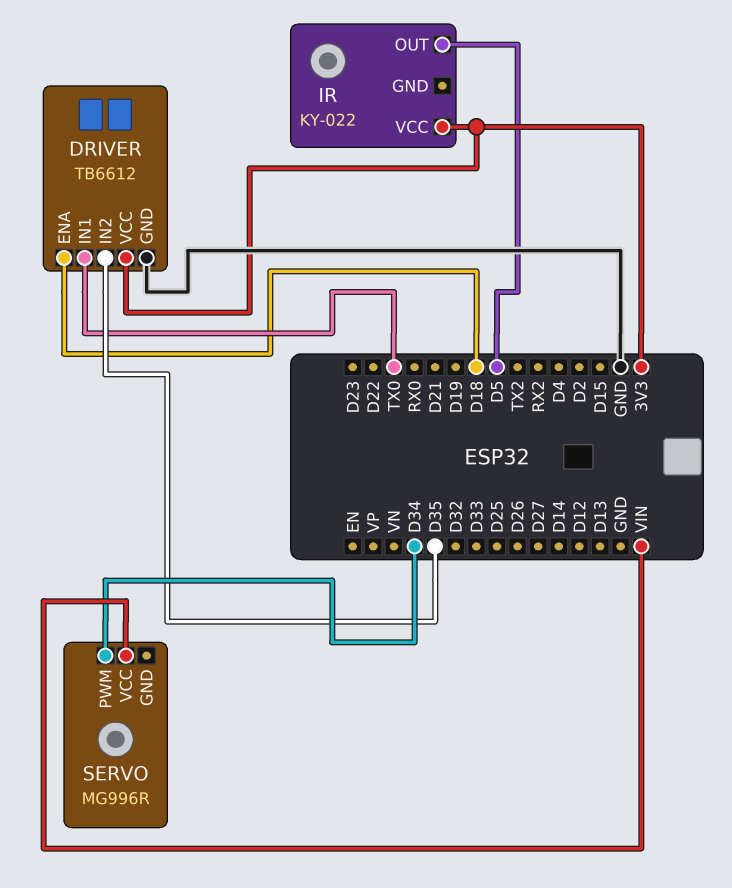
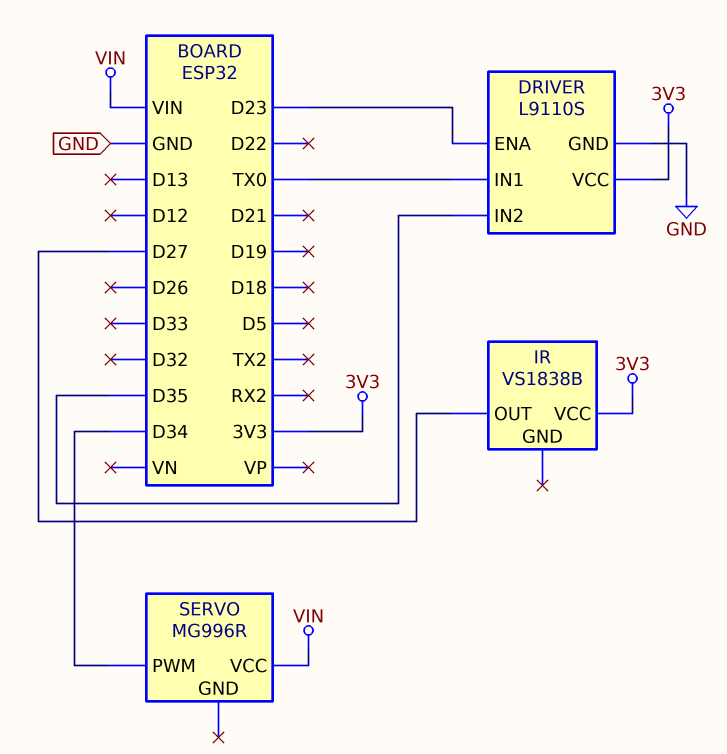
DRIVER: TB6612 -> L9110S
DRIVER pin ENA: D18 -> D23
IR: KY-022 -> VS1838B
IR pin OUT: D5 -> D27

